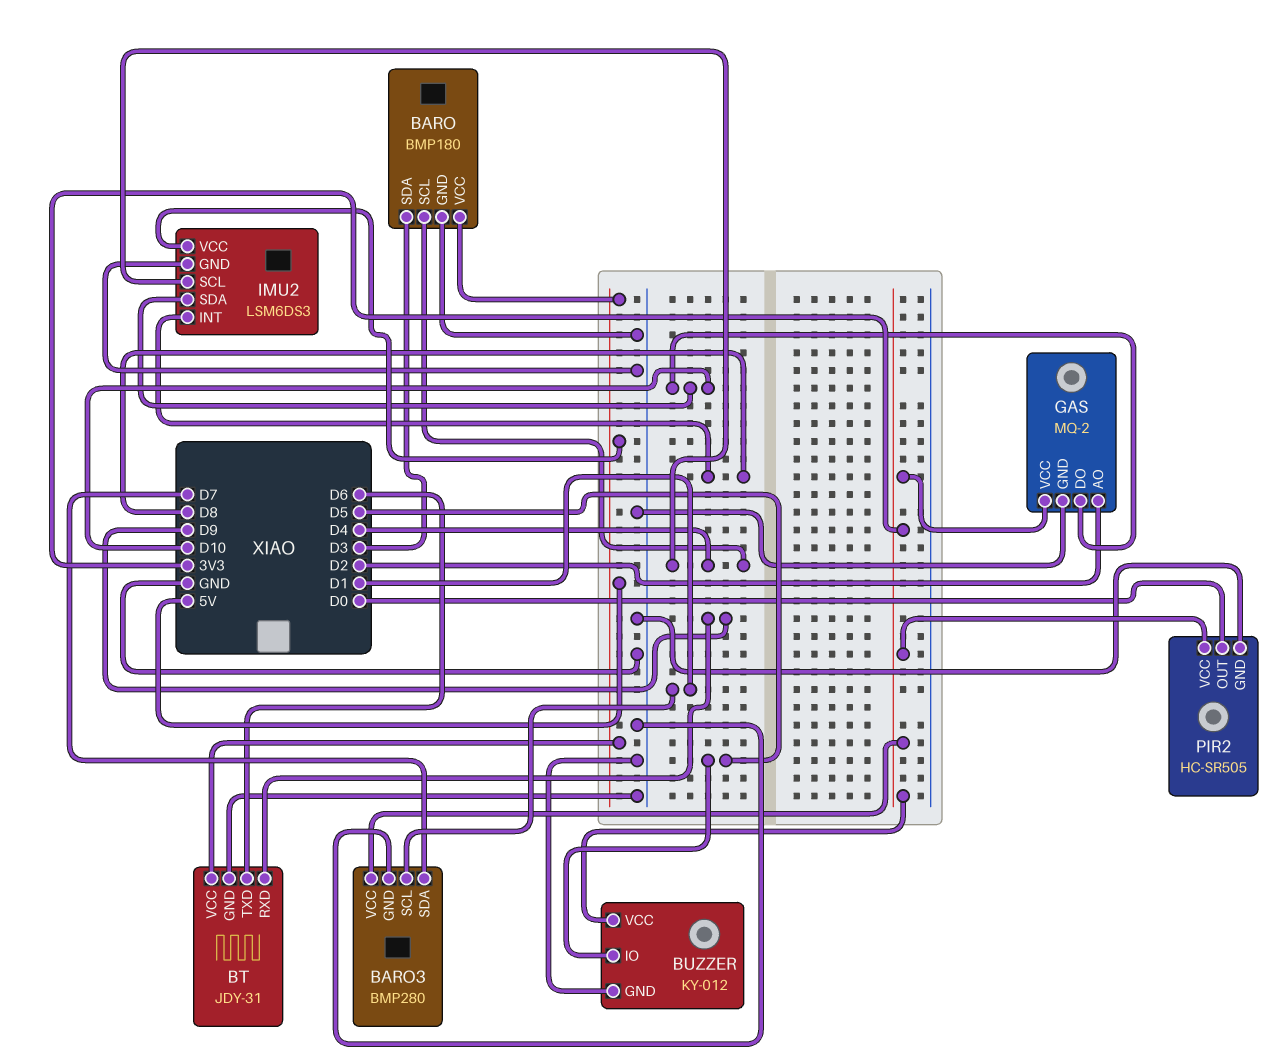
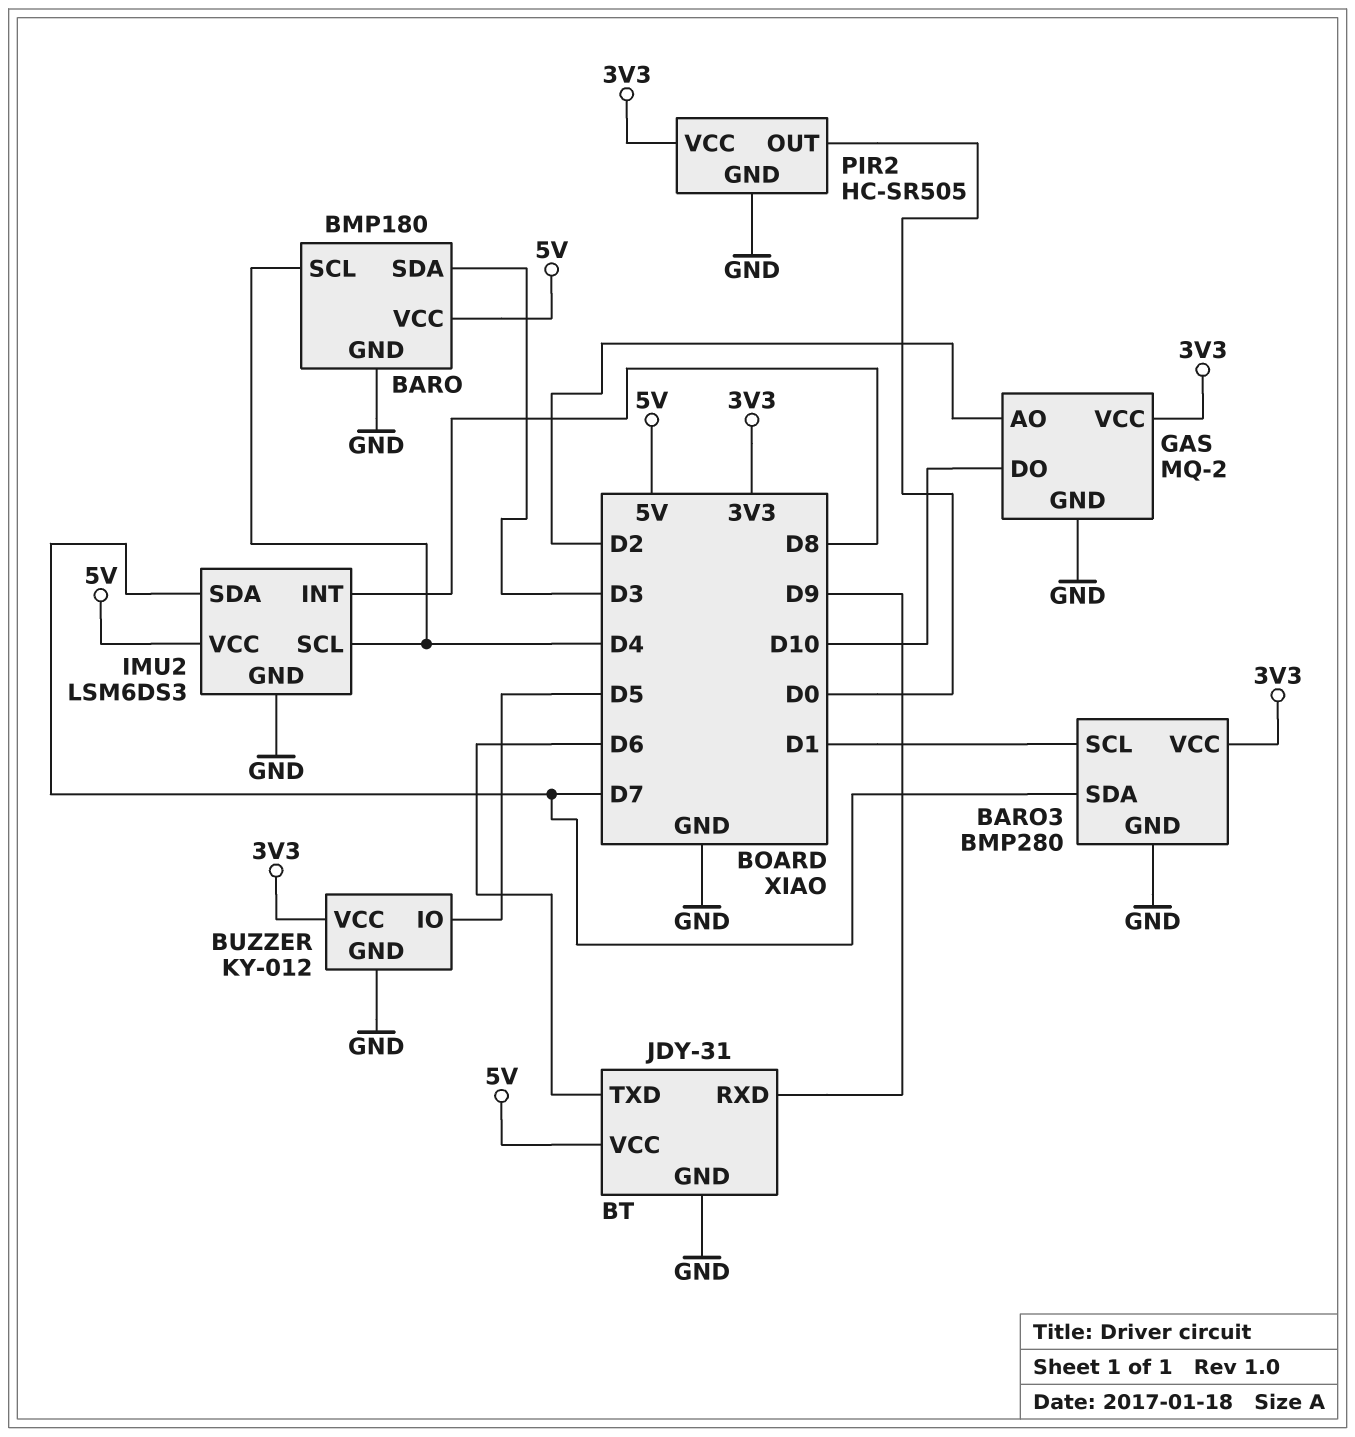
IMU2 pin SDA: D10 -> D7

